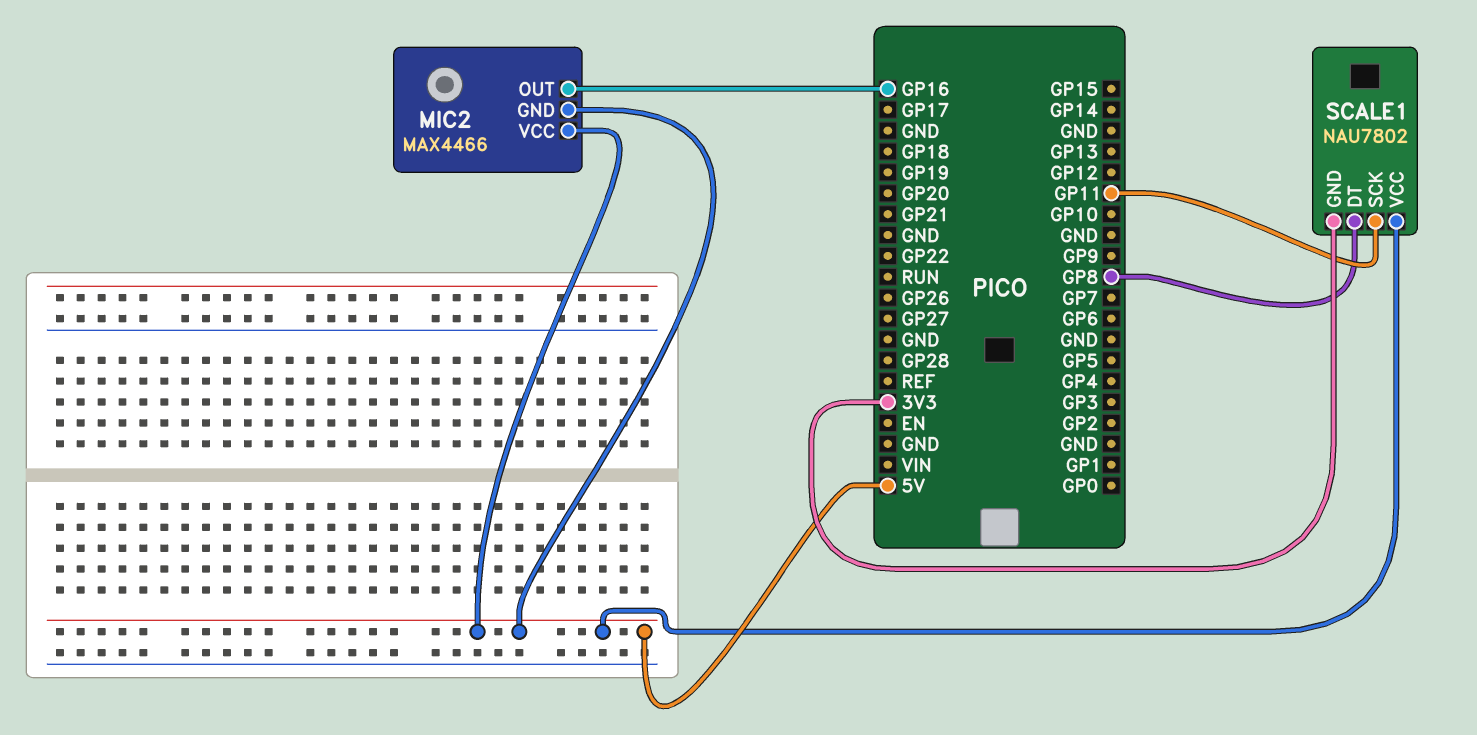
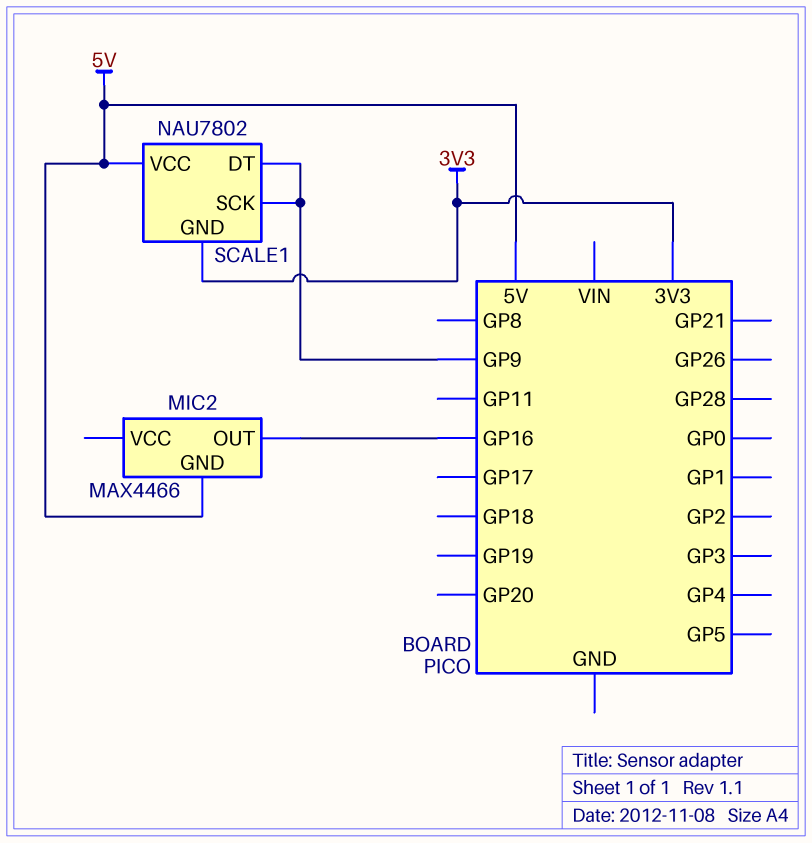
MIC2 pin VCC: 5V -> none
SCALE1 pin DT: GP8 -> GP9
SCALE1 pin SCK: GP11 -> GP9

